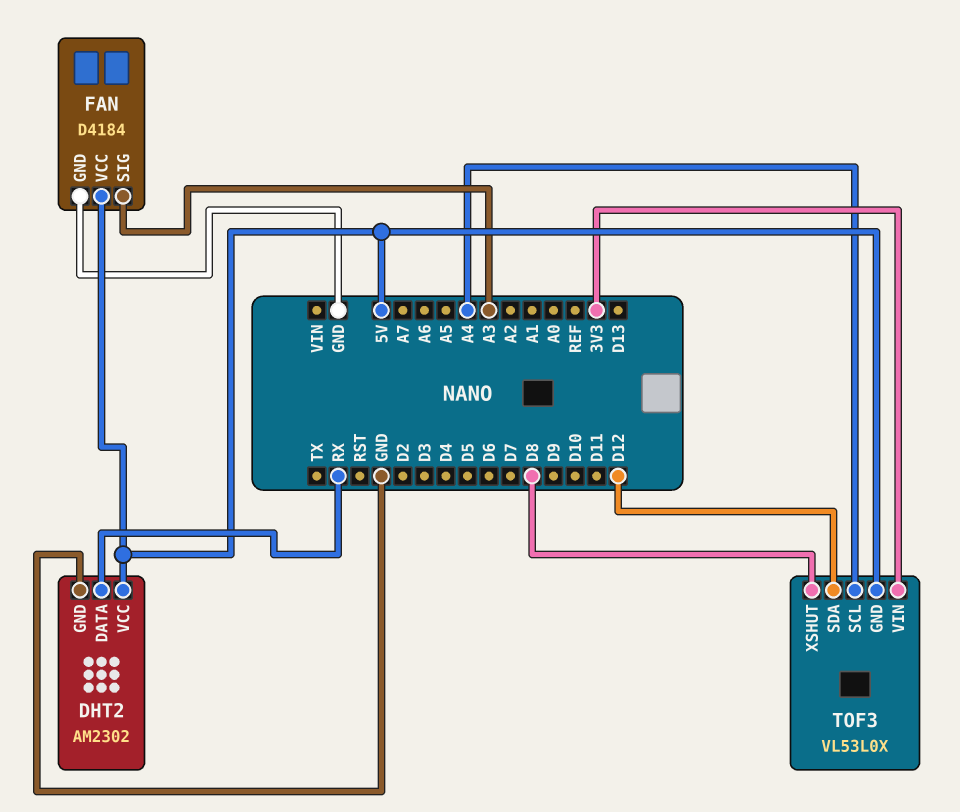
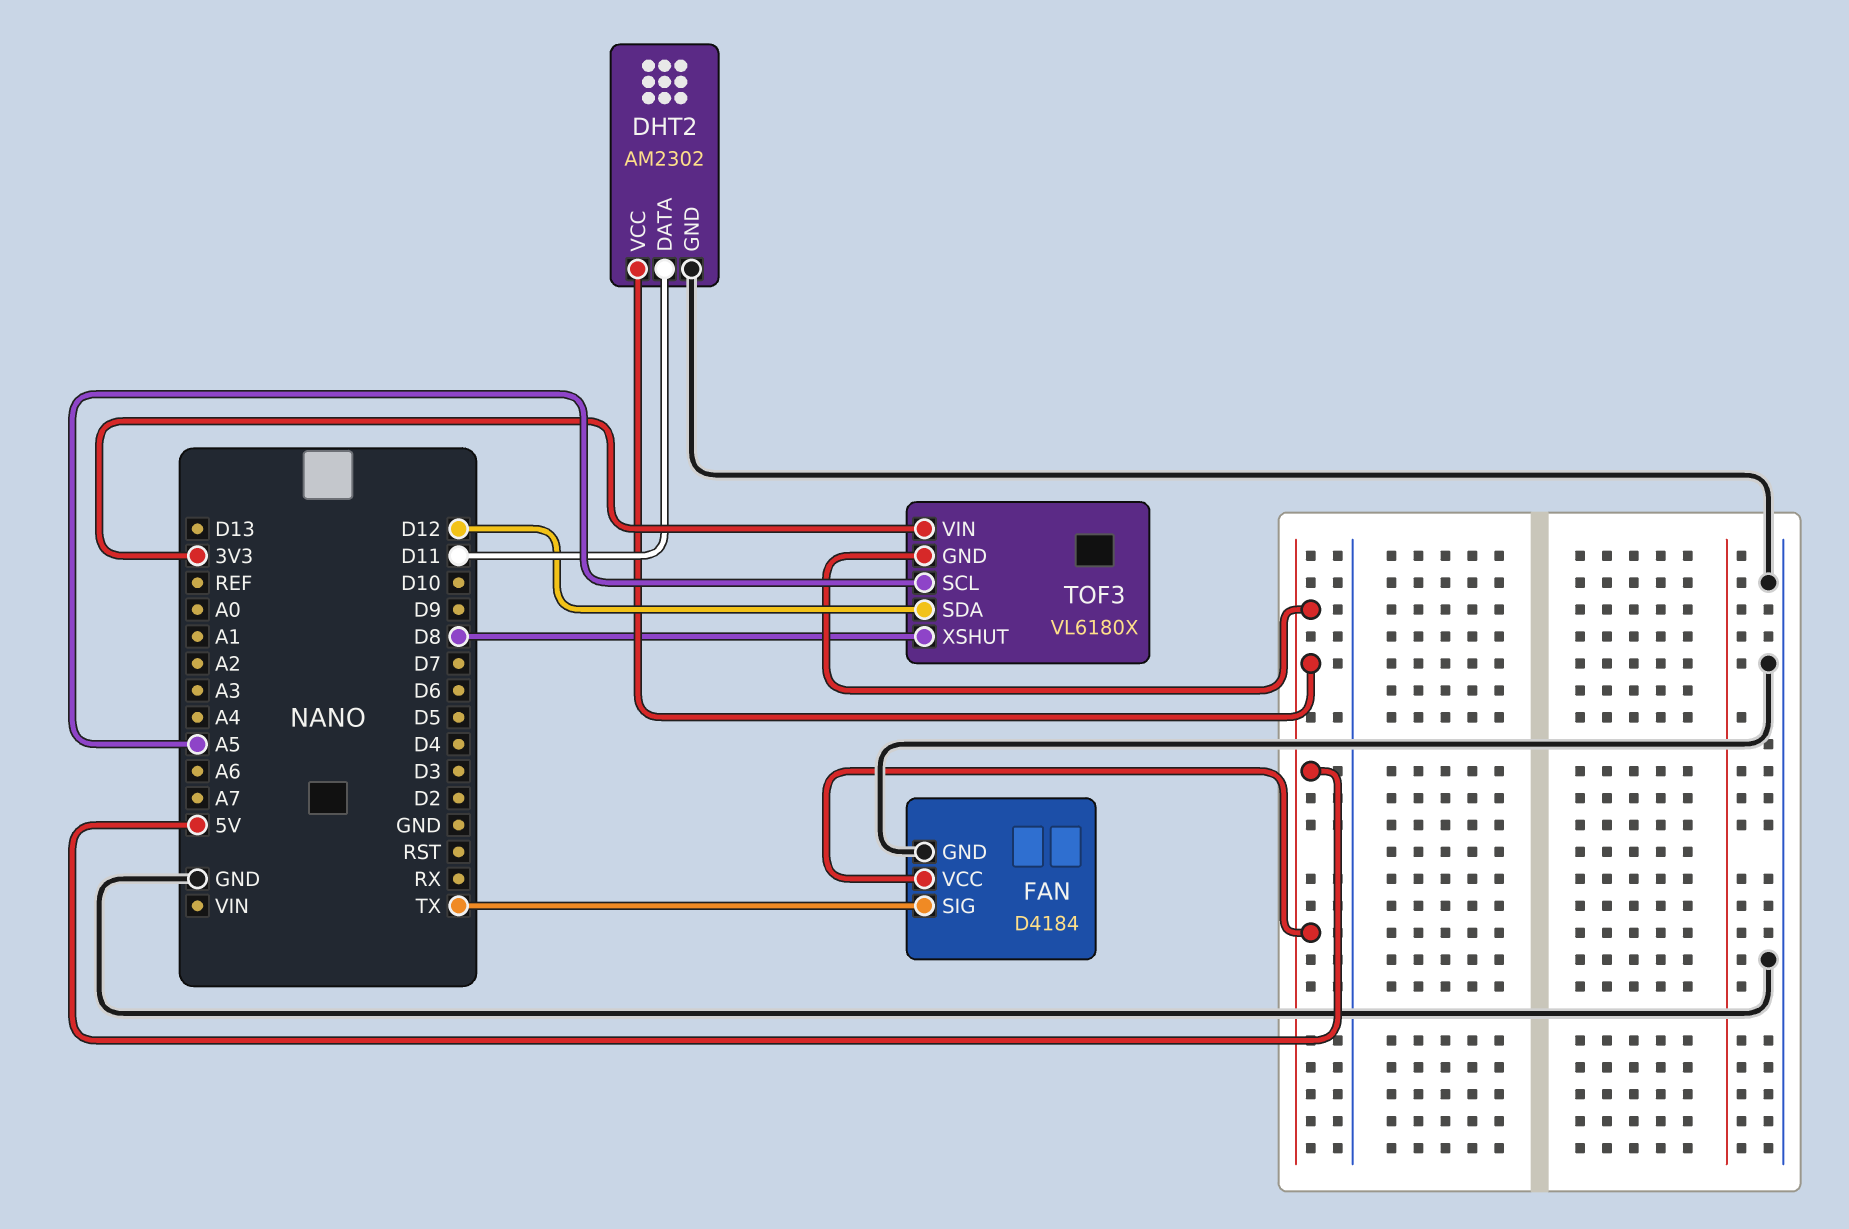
DHT2 pin DATA: RX -> D11
FAN pin SIG: A3 -> TX
TOF3: VL53L0X -> VL6180X
TOF3 pin SCL: A4 -> A5

